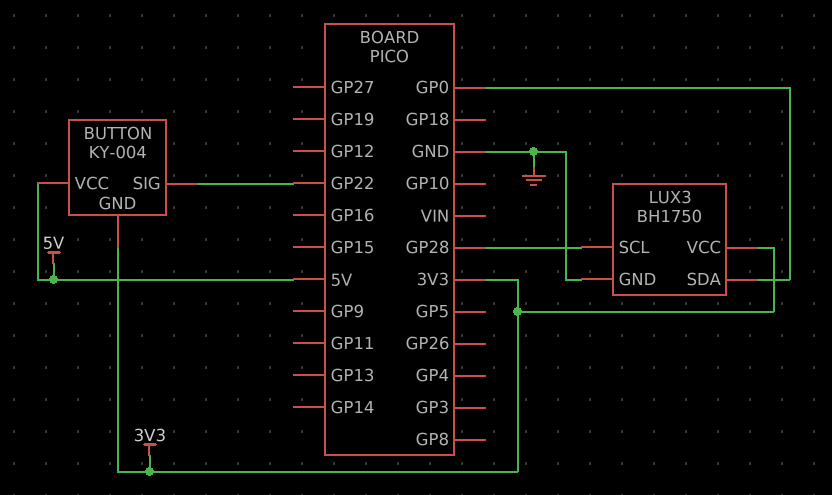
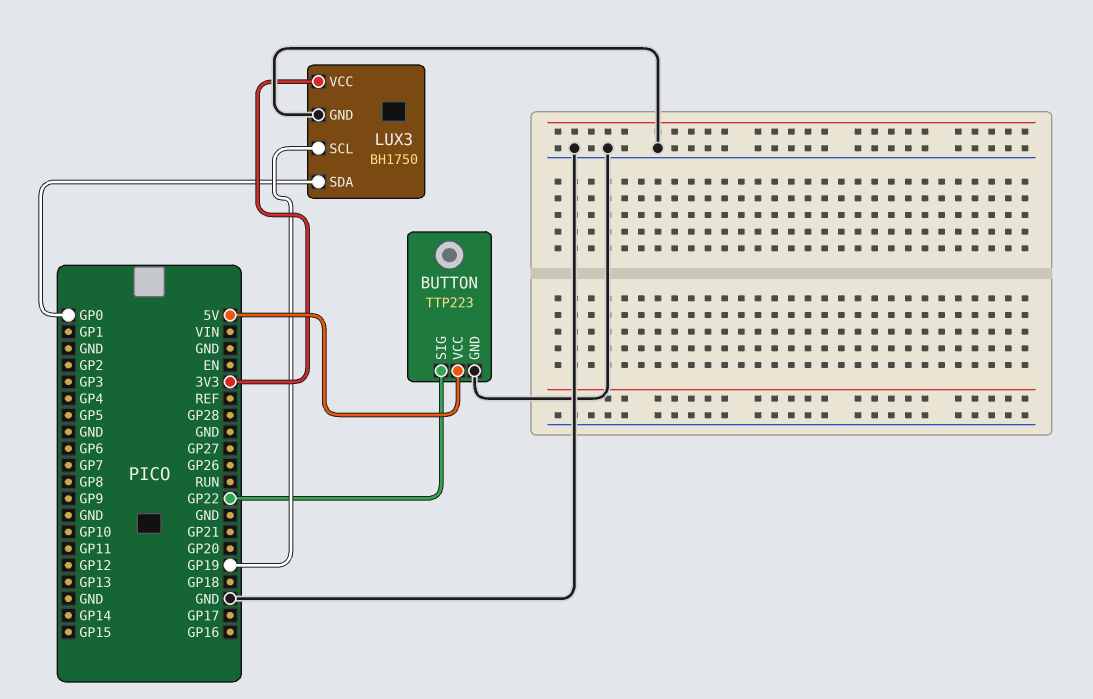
BUTTON: KY-004 -> TTP223
BUTTON pin GND: 3V3 -> GND
LUX3 pin SCL: GP28 -> GP19

